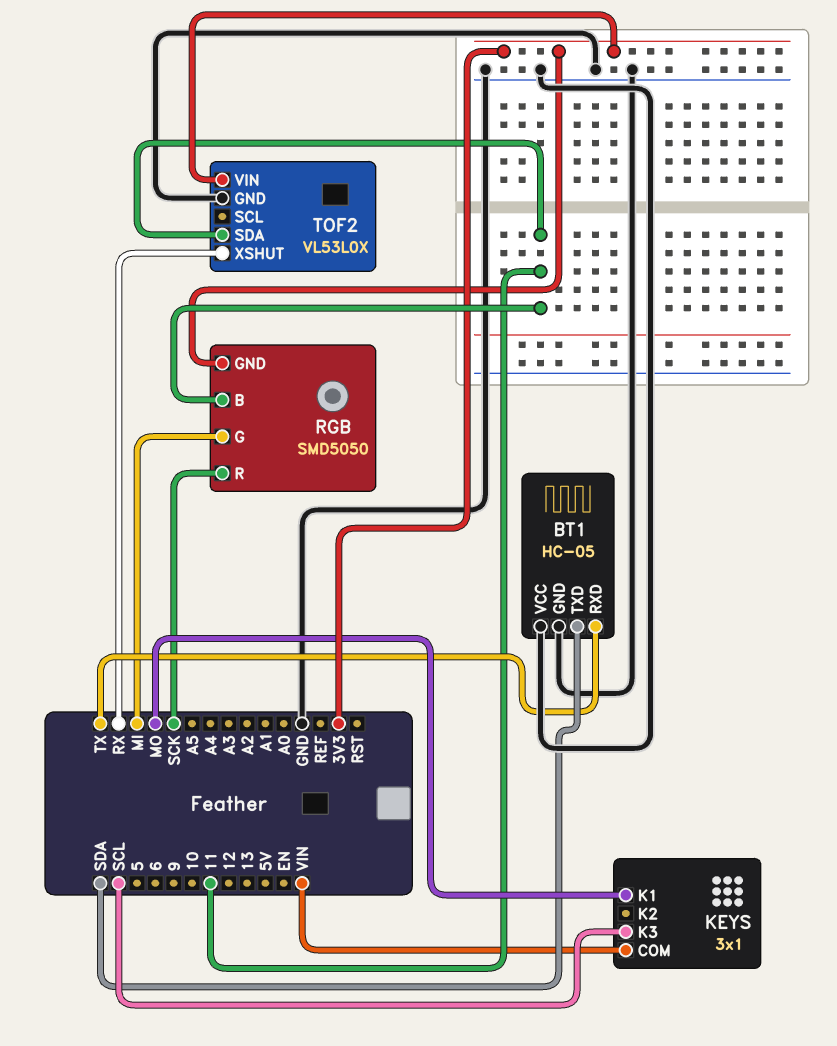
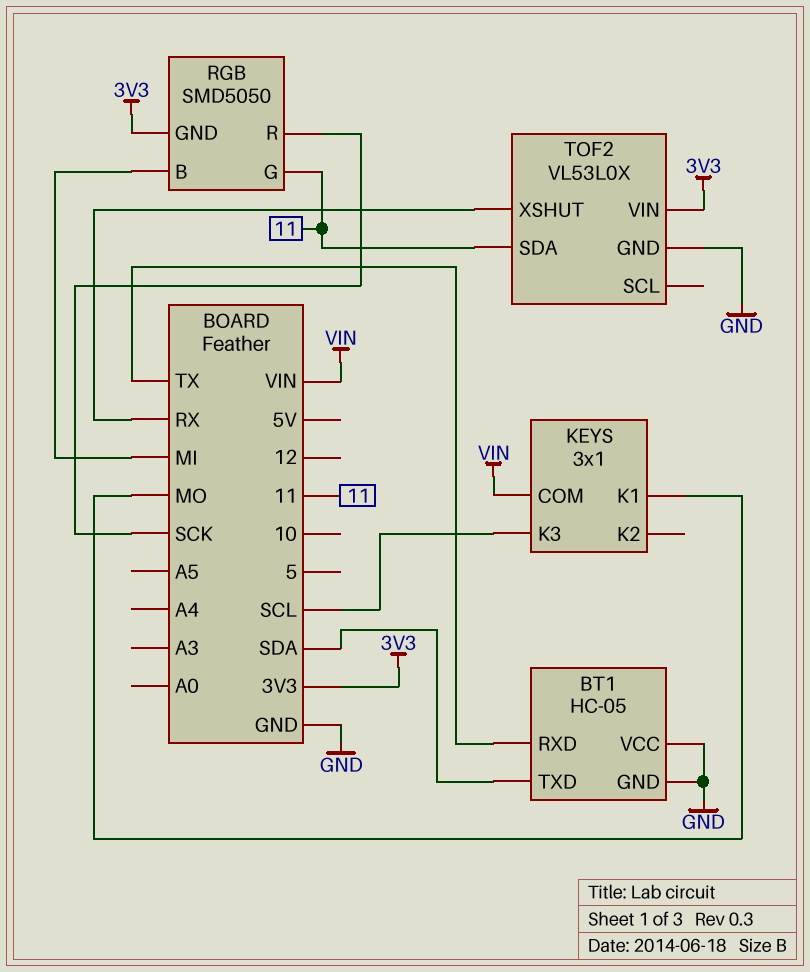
RGB pin B: 11 -> MI
RGB pin G: MI -> 11

